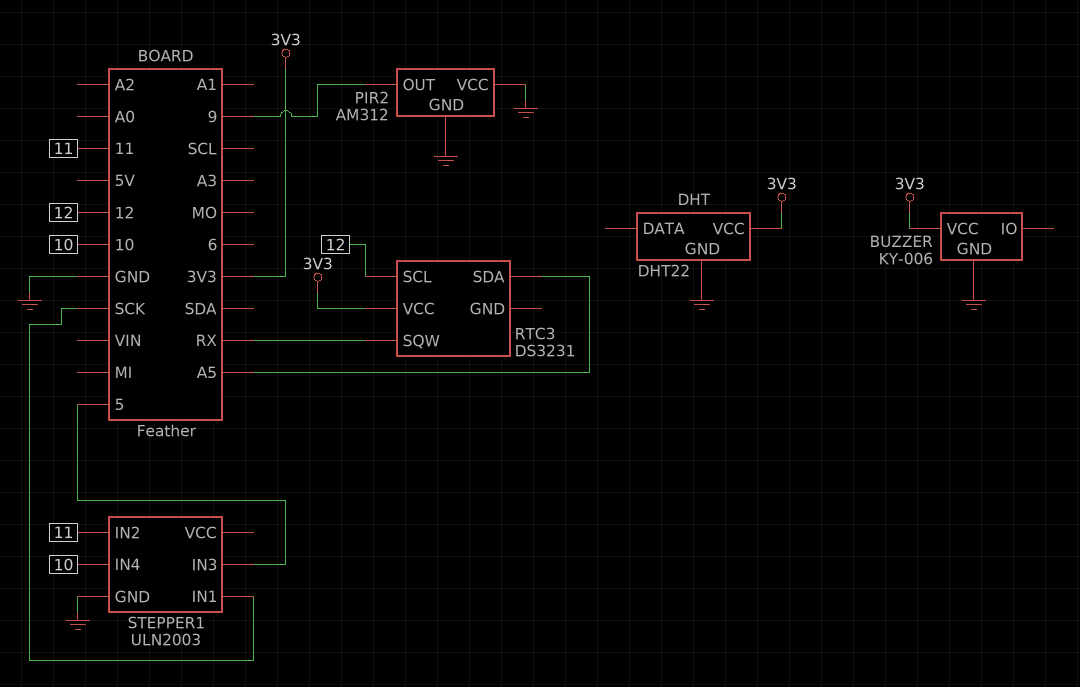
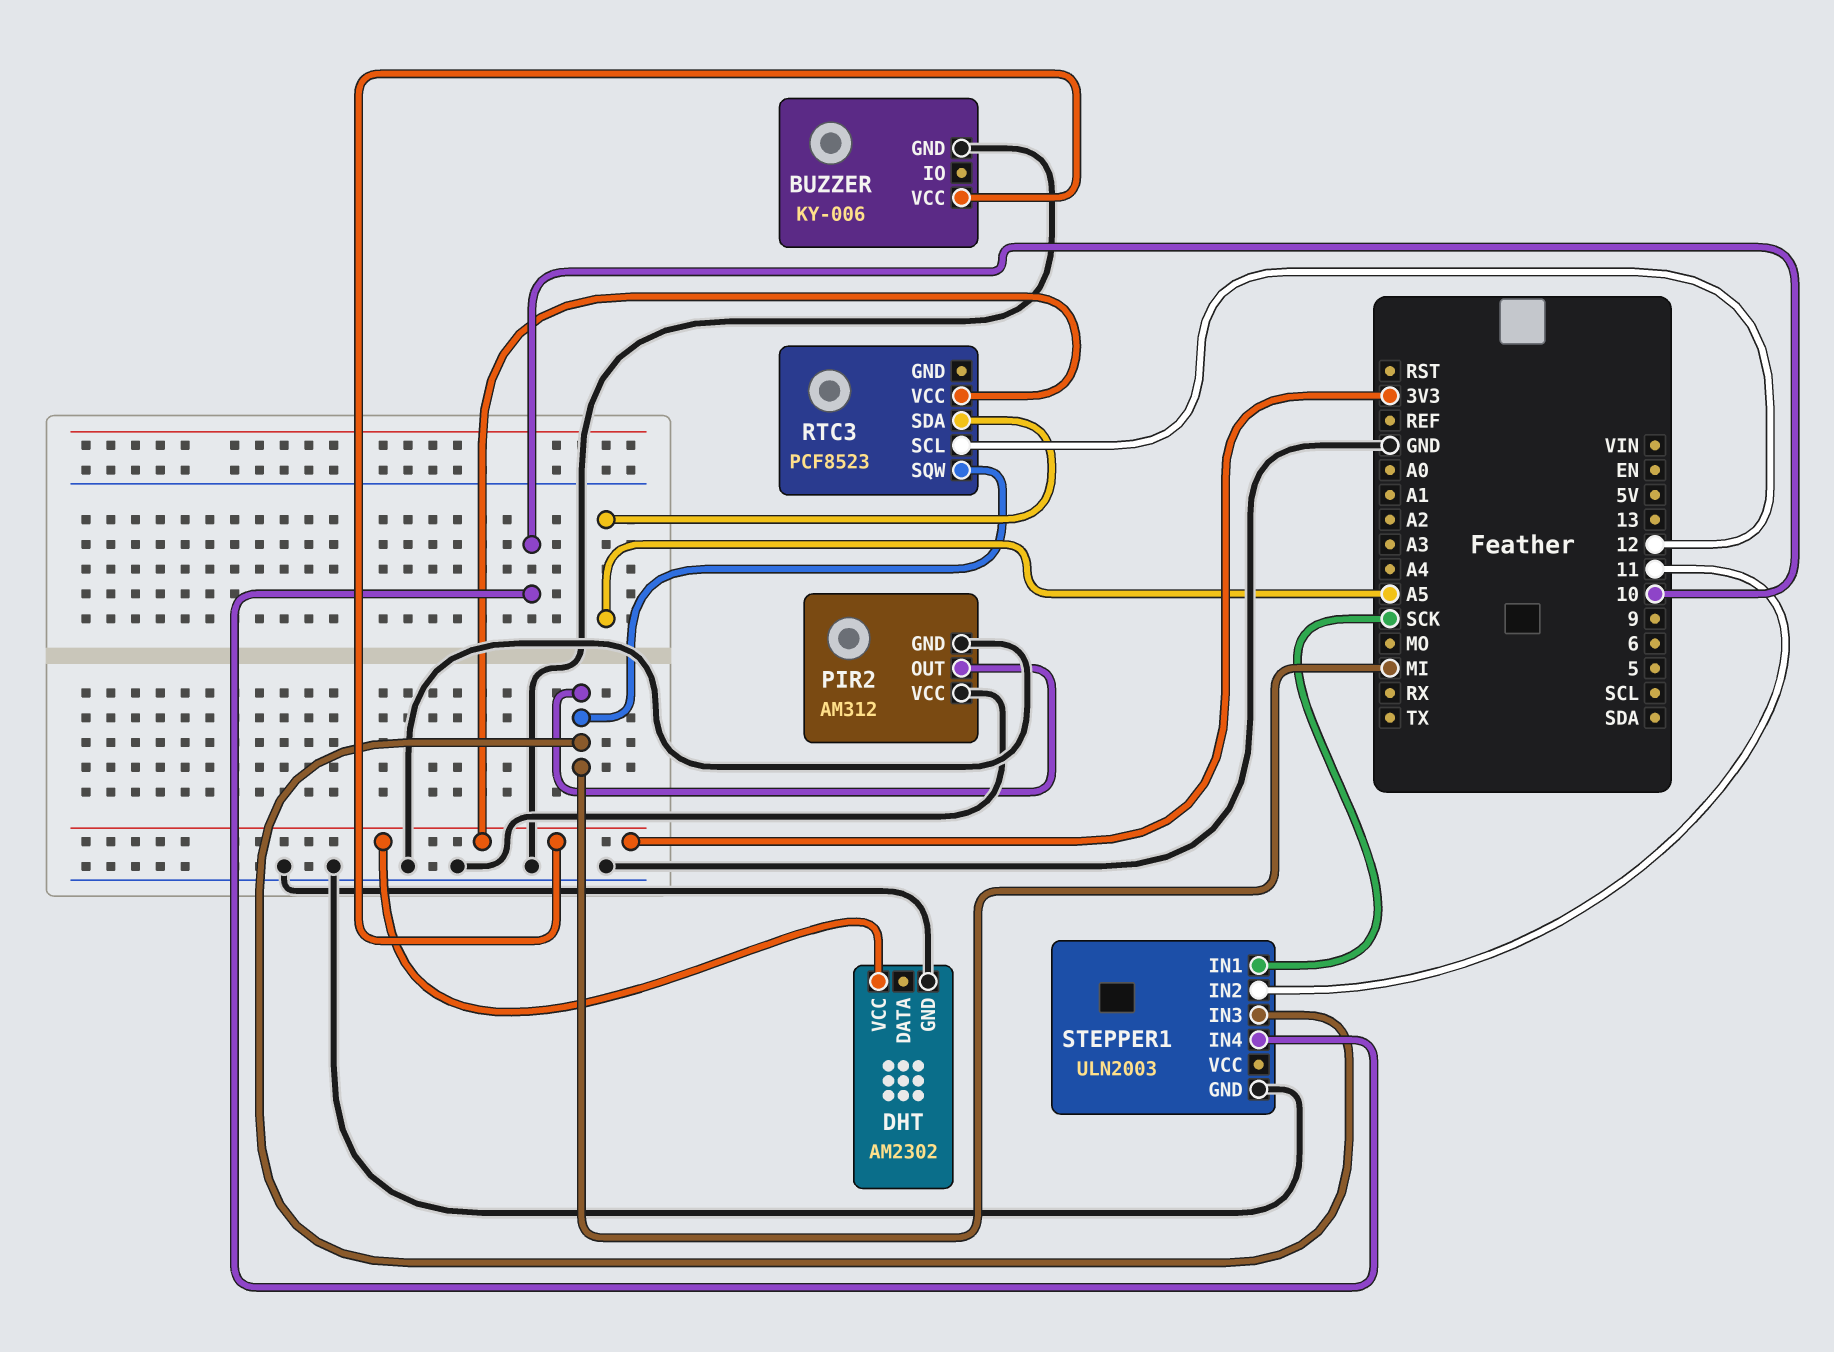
DHT: DHT22 -> AM2302
PIR2 pin OUT: 9 -> MI
RTC3: DS3231 -> PCF8523
RTC3 pin SQW: RX -> MI
STEPPER1 pin IN3: 5 -> MI

